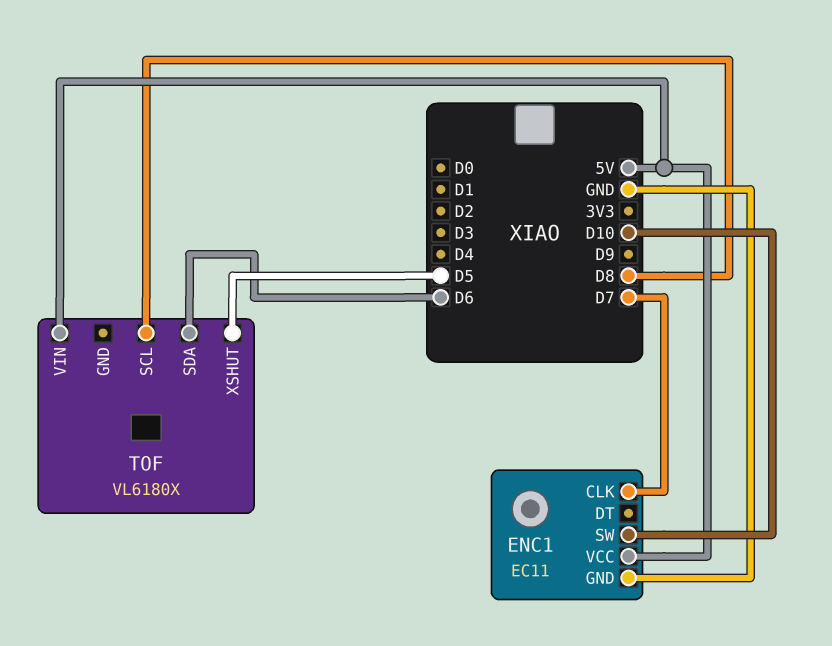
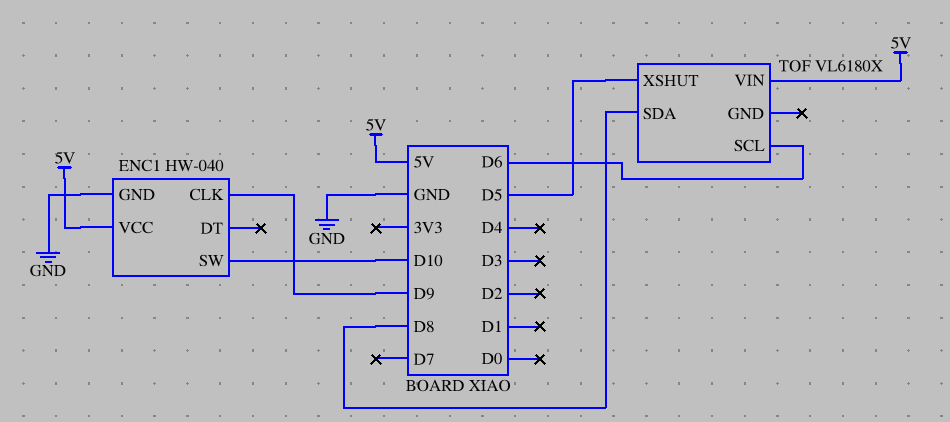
ENC1: EC11 -> HW-040
ENC1 pin CLK: D7 -> D9
TOF pin SCL: D8 -> D6
TOF pin SDA: D6 -> D8

